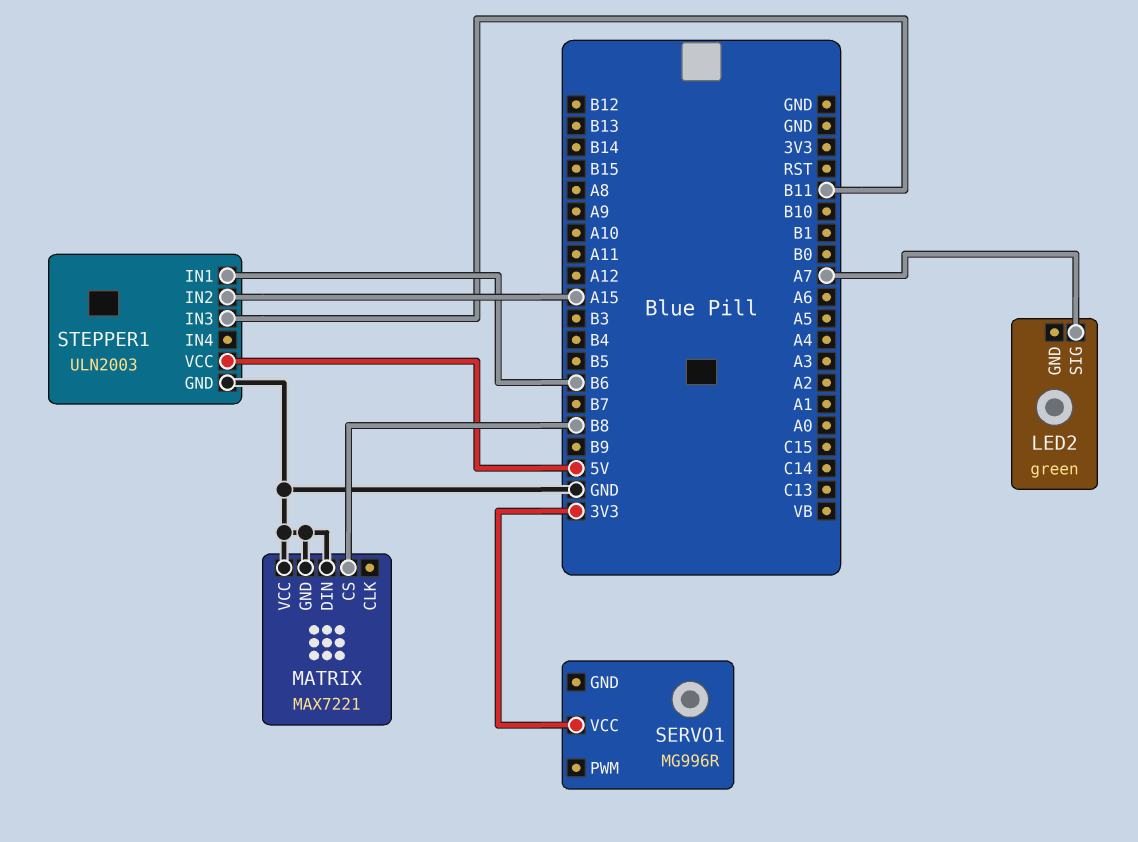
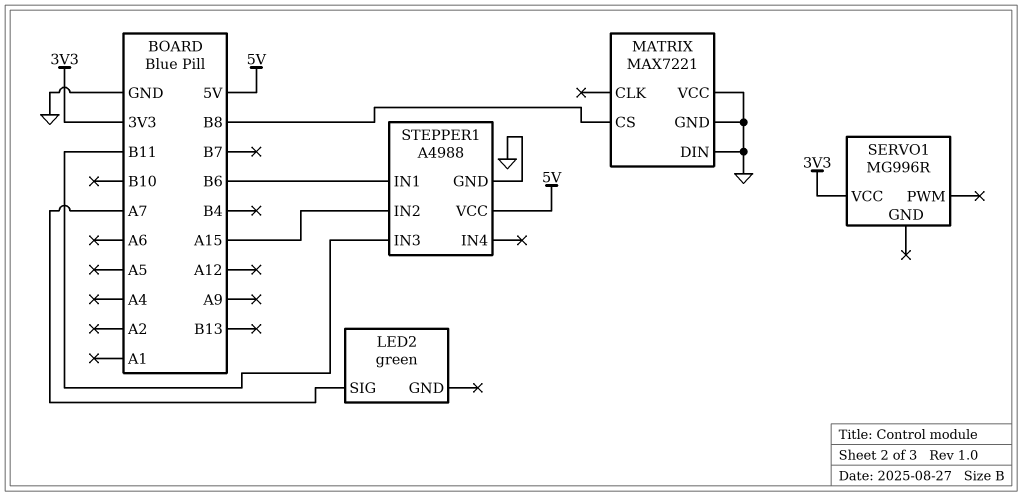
STEPPER1: ULN2003 -> A4988

